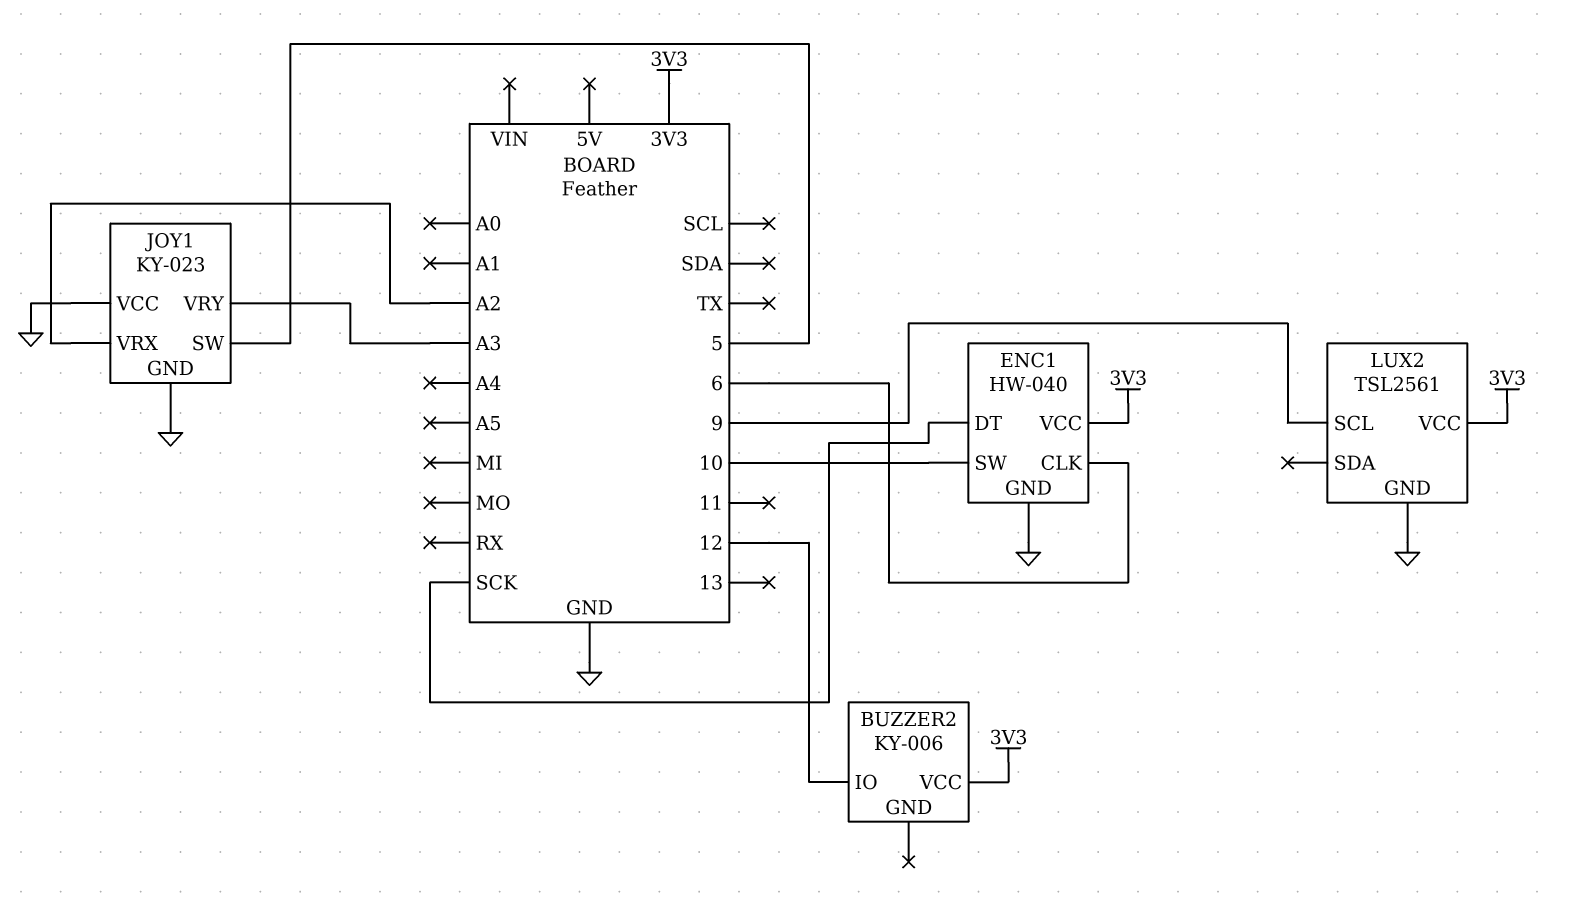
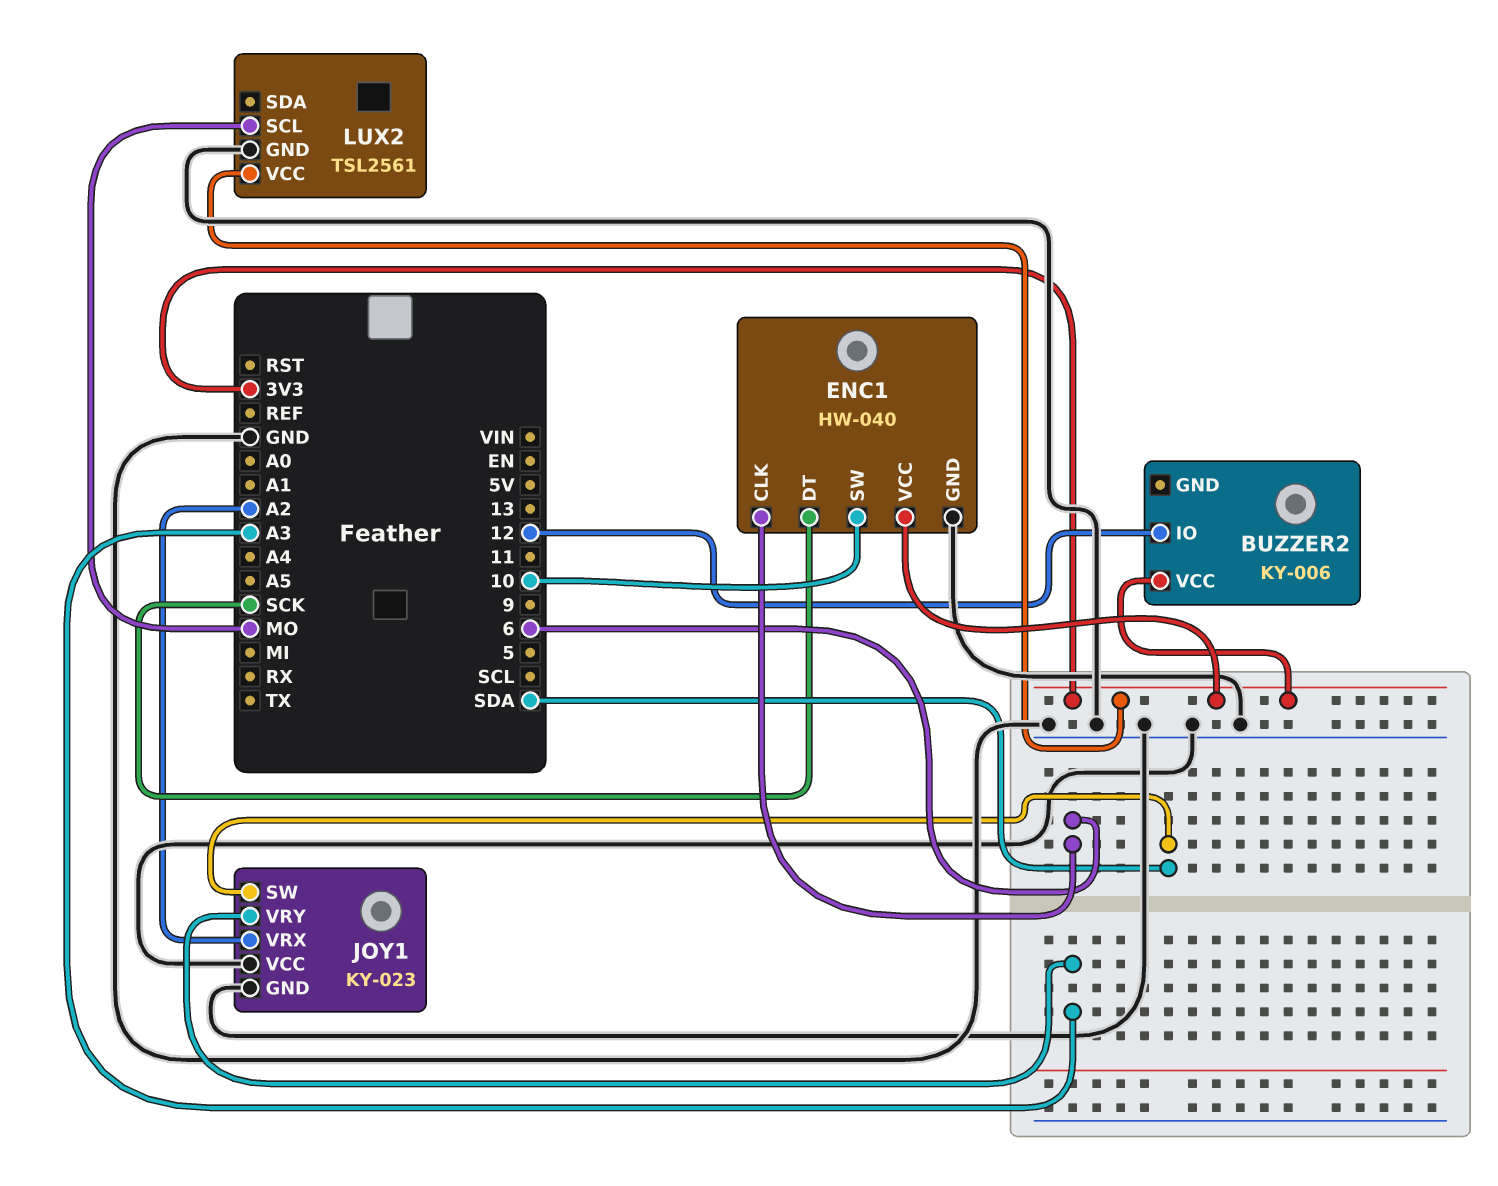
JOY1 pin SW: 5 -> SDA
LUX2 pin SCL: 9 -> MO

